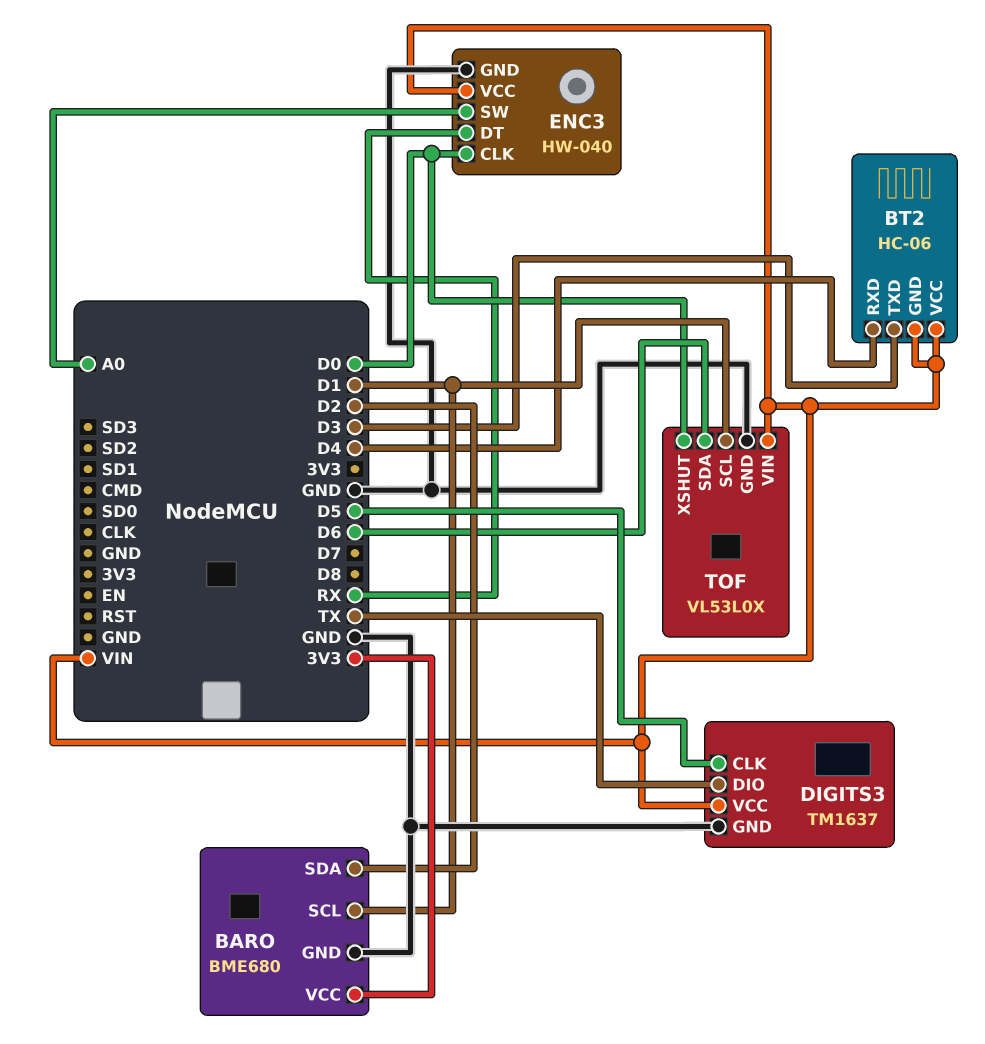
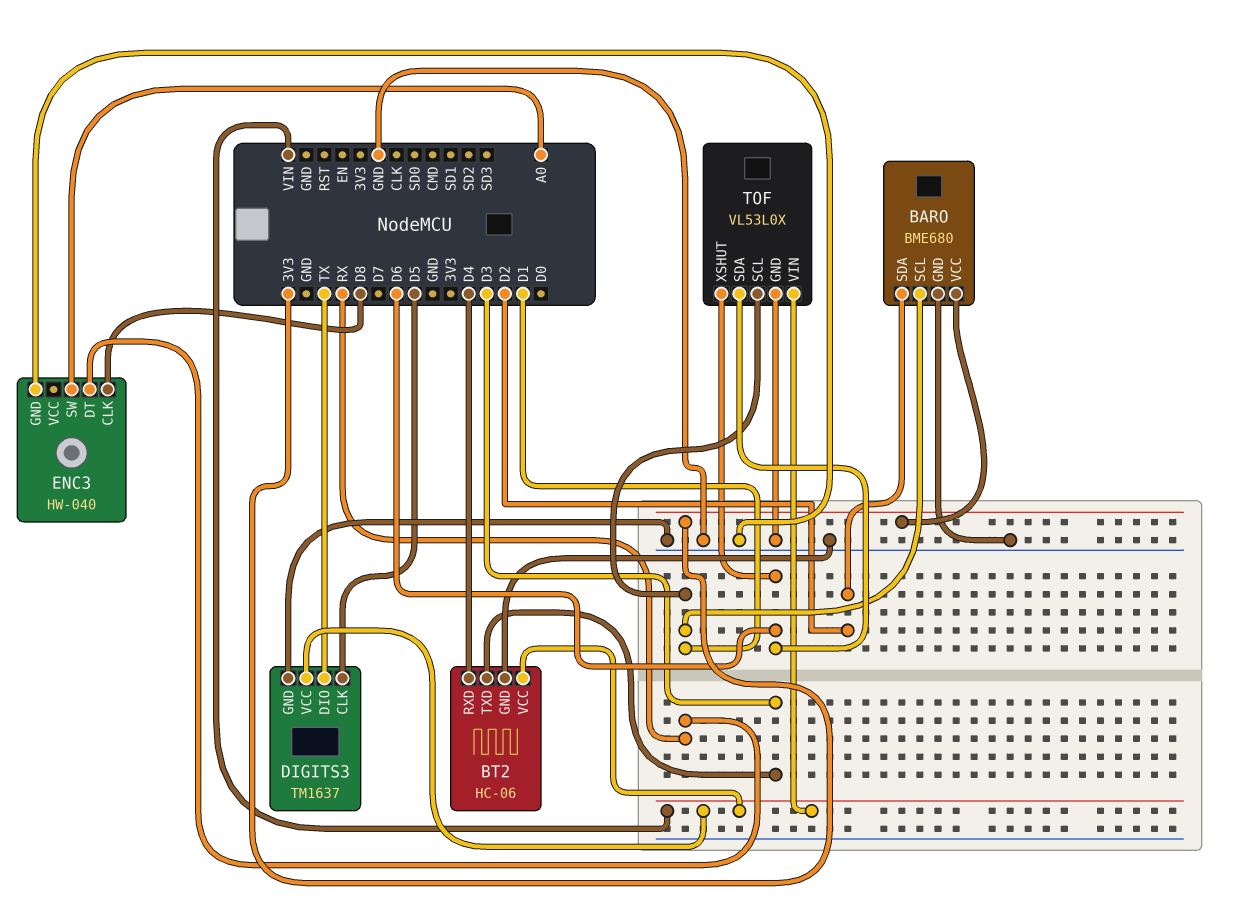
BT2 pin GND: VIN -> GND
ENC3 pin CLK: D0 -> D8
ENC3 pin VCC: VIN -> none
TOF pin XSHUT: D0 -> D6

